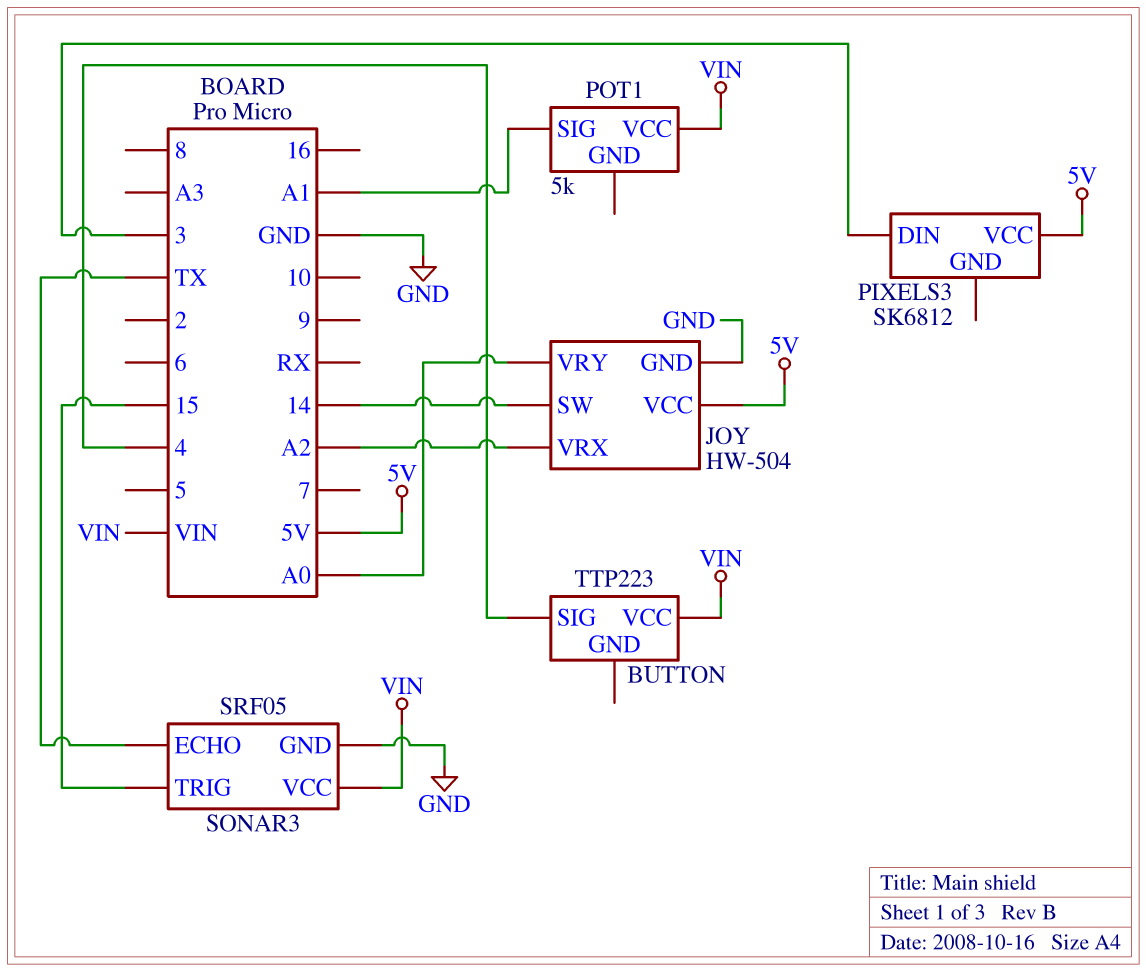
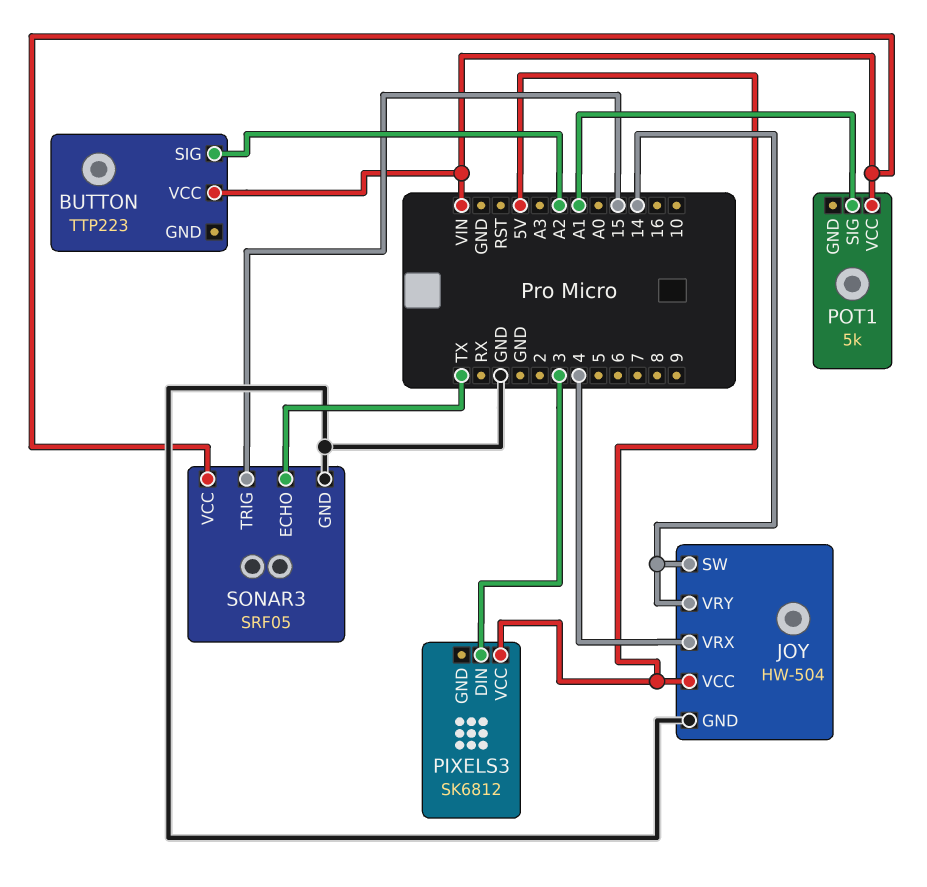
BUTTON pin SIG: 4 -> A2
JOY pin VRX: A2 -> 4
JOY pin VRY: A0 -> 14

